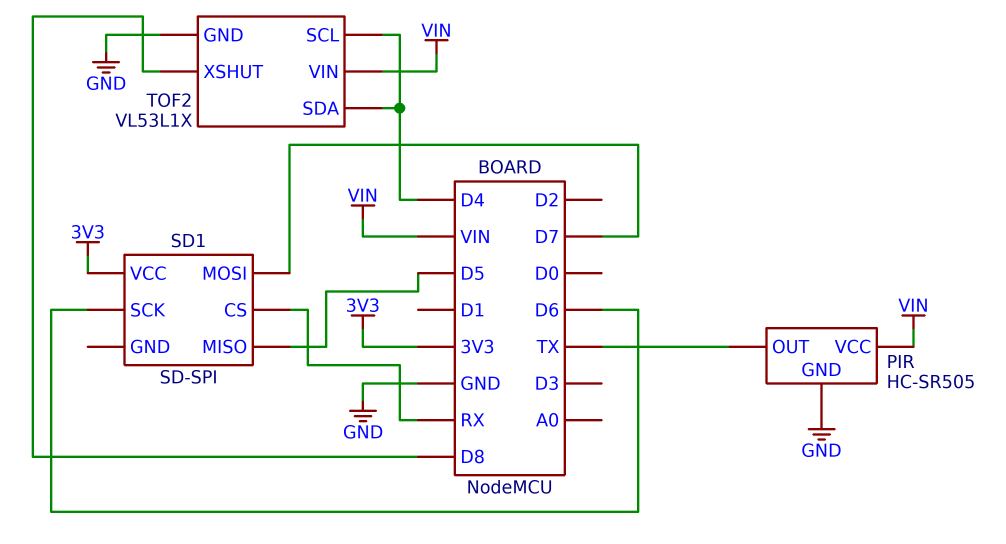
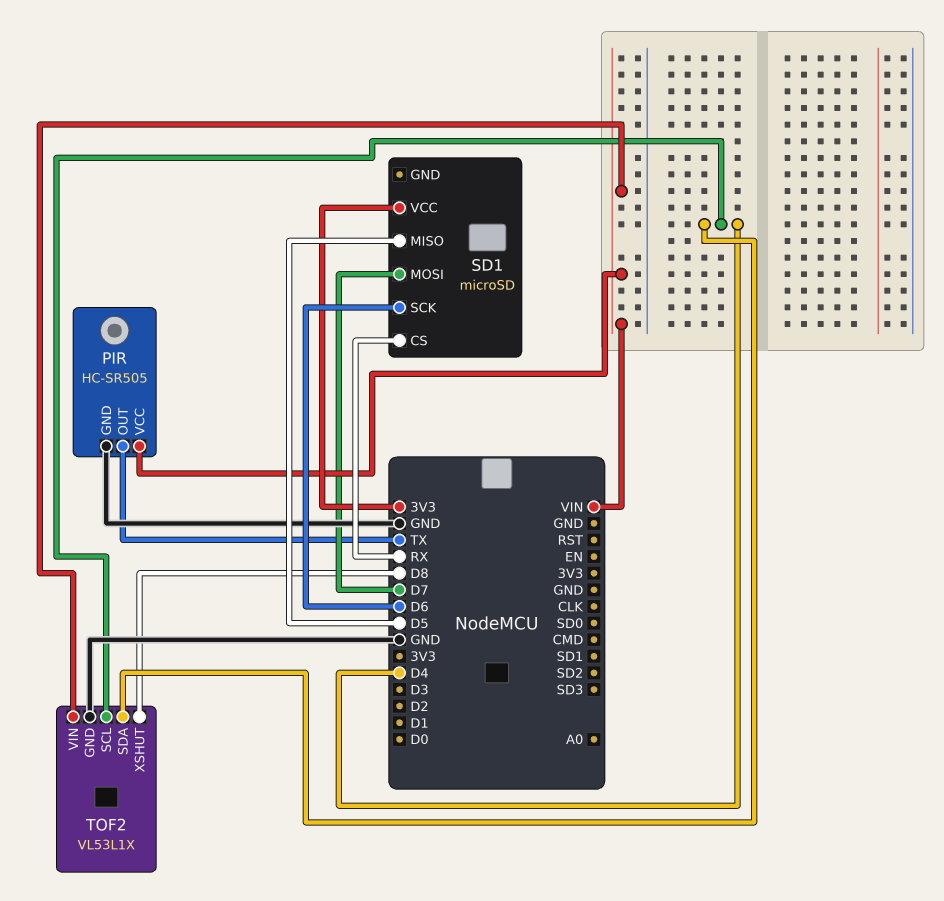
SD1: SD-SPI -> microSD

